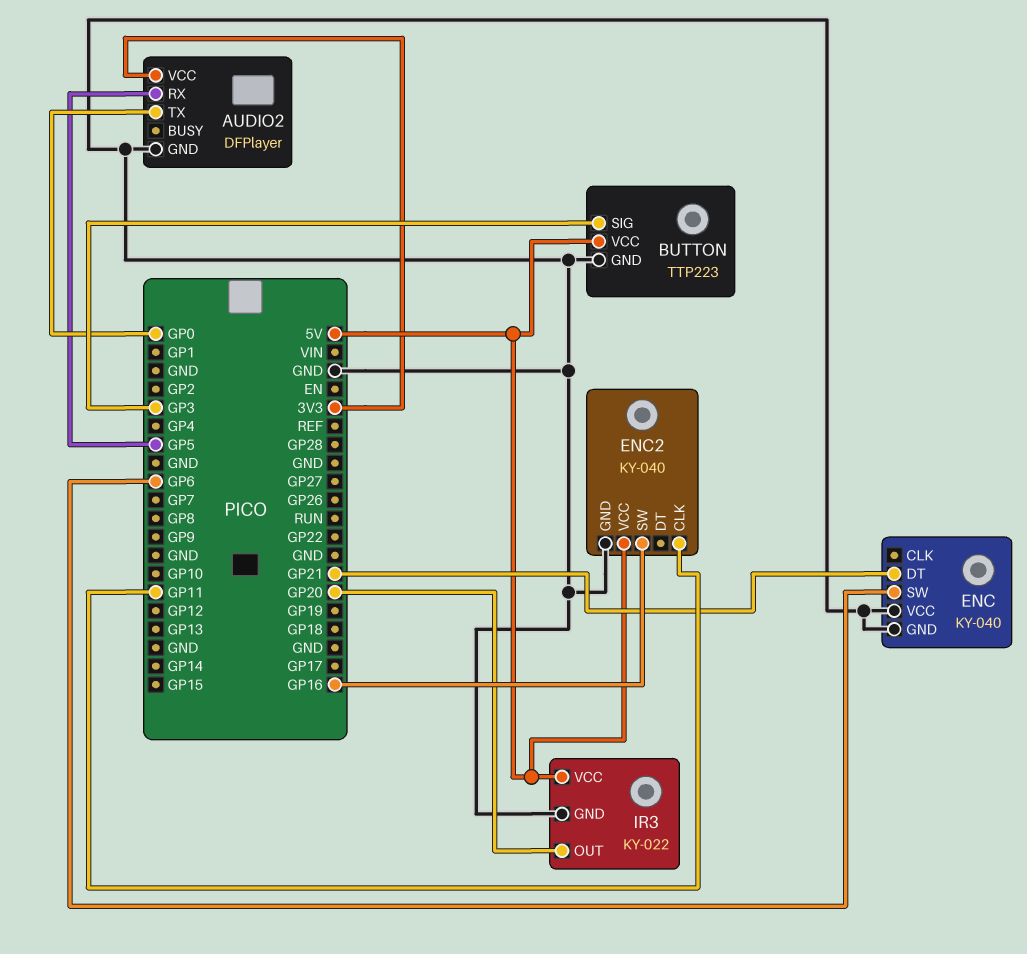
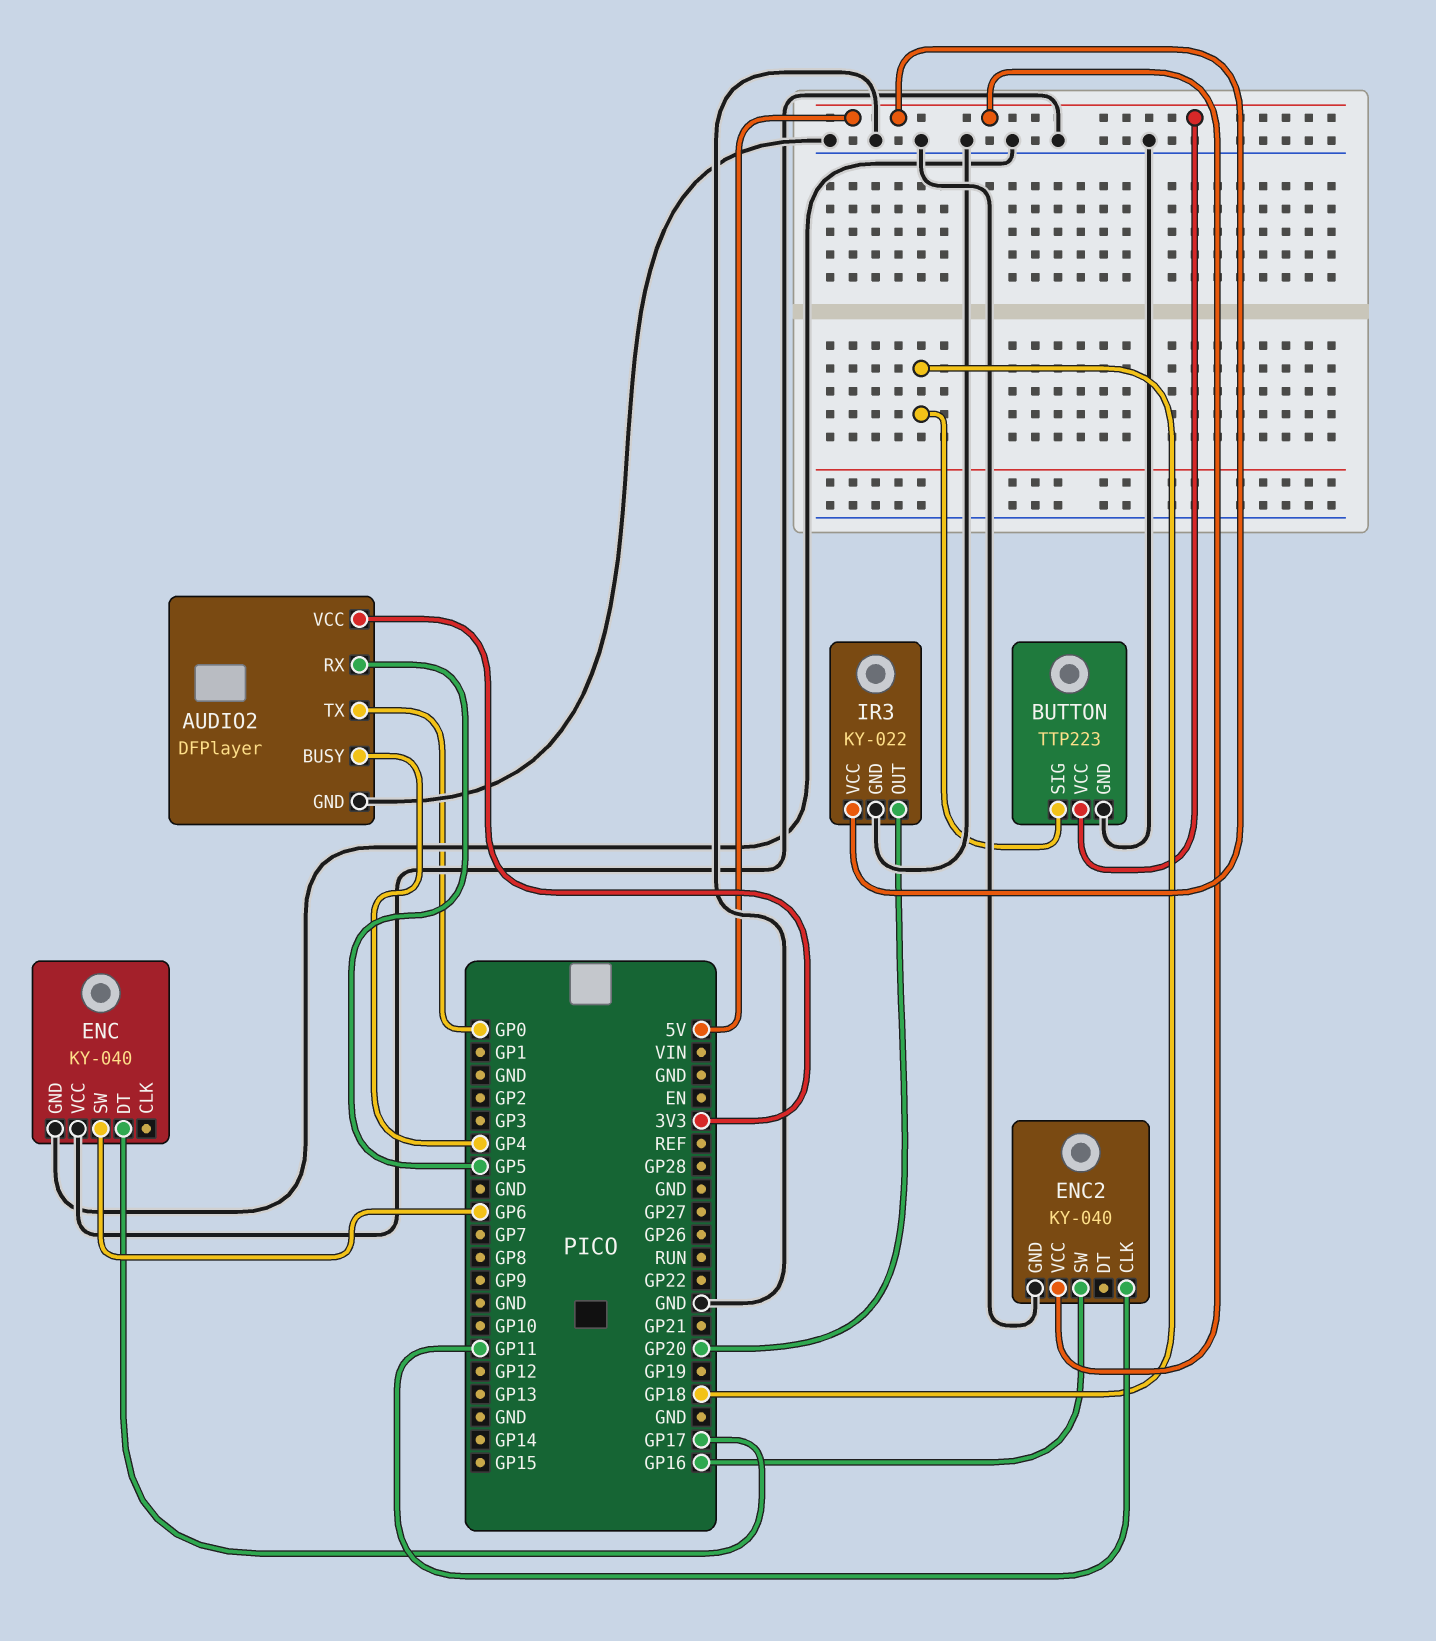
AUDIO2 pin BUSY: none -> GP4
BUTTON pin SIG: GP3 -> GP18
ENC pin DT: GP21 -> GP17

